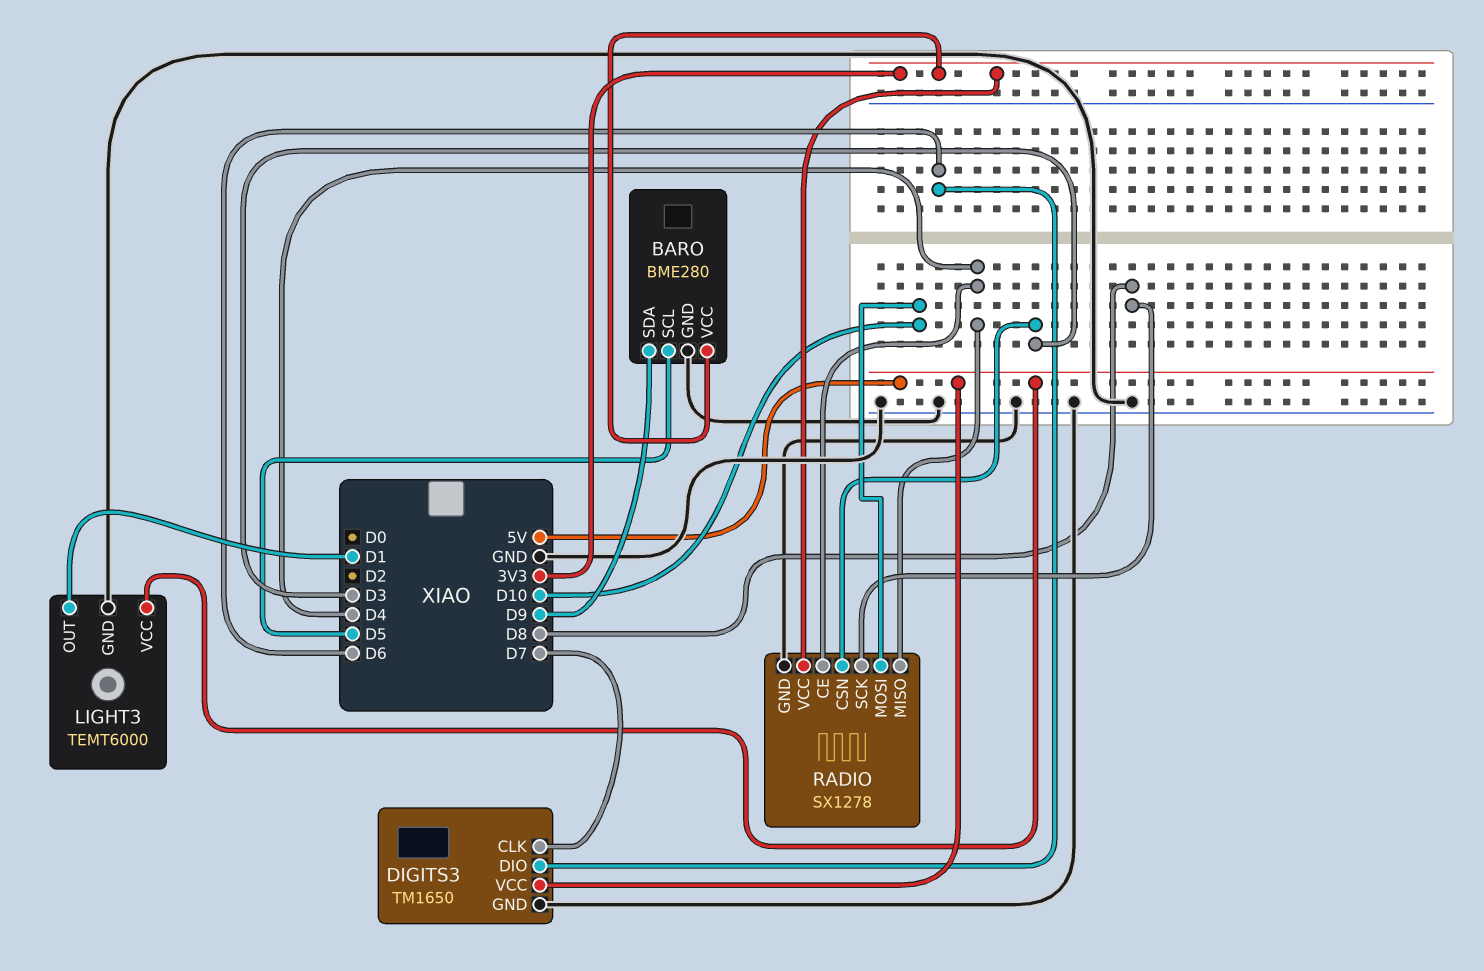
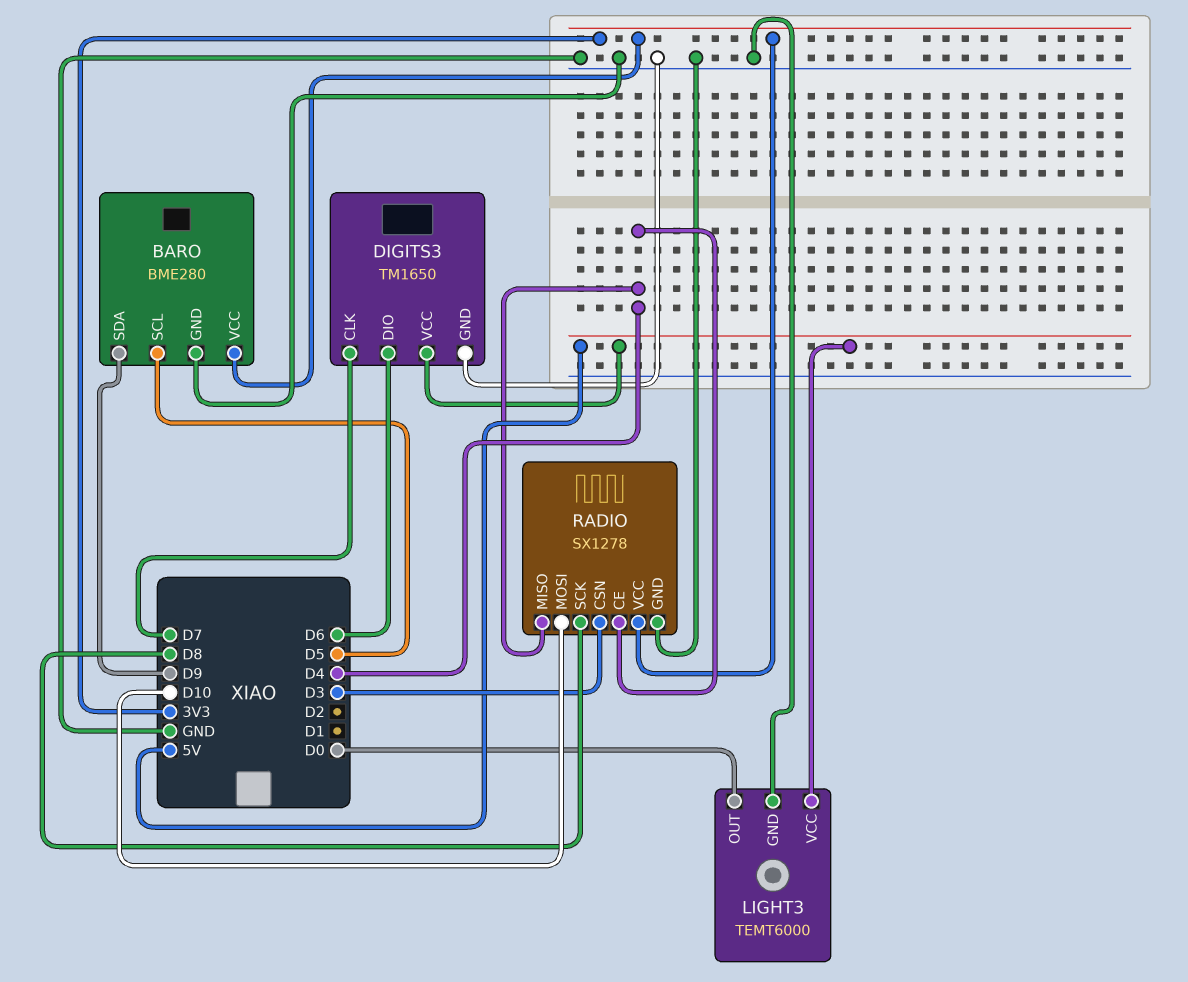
LIGHT3 pin OUT: D1 -> D0

